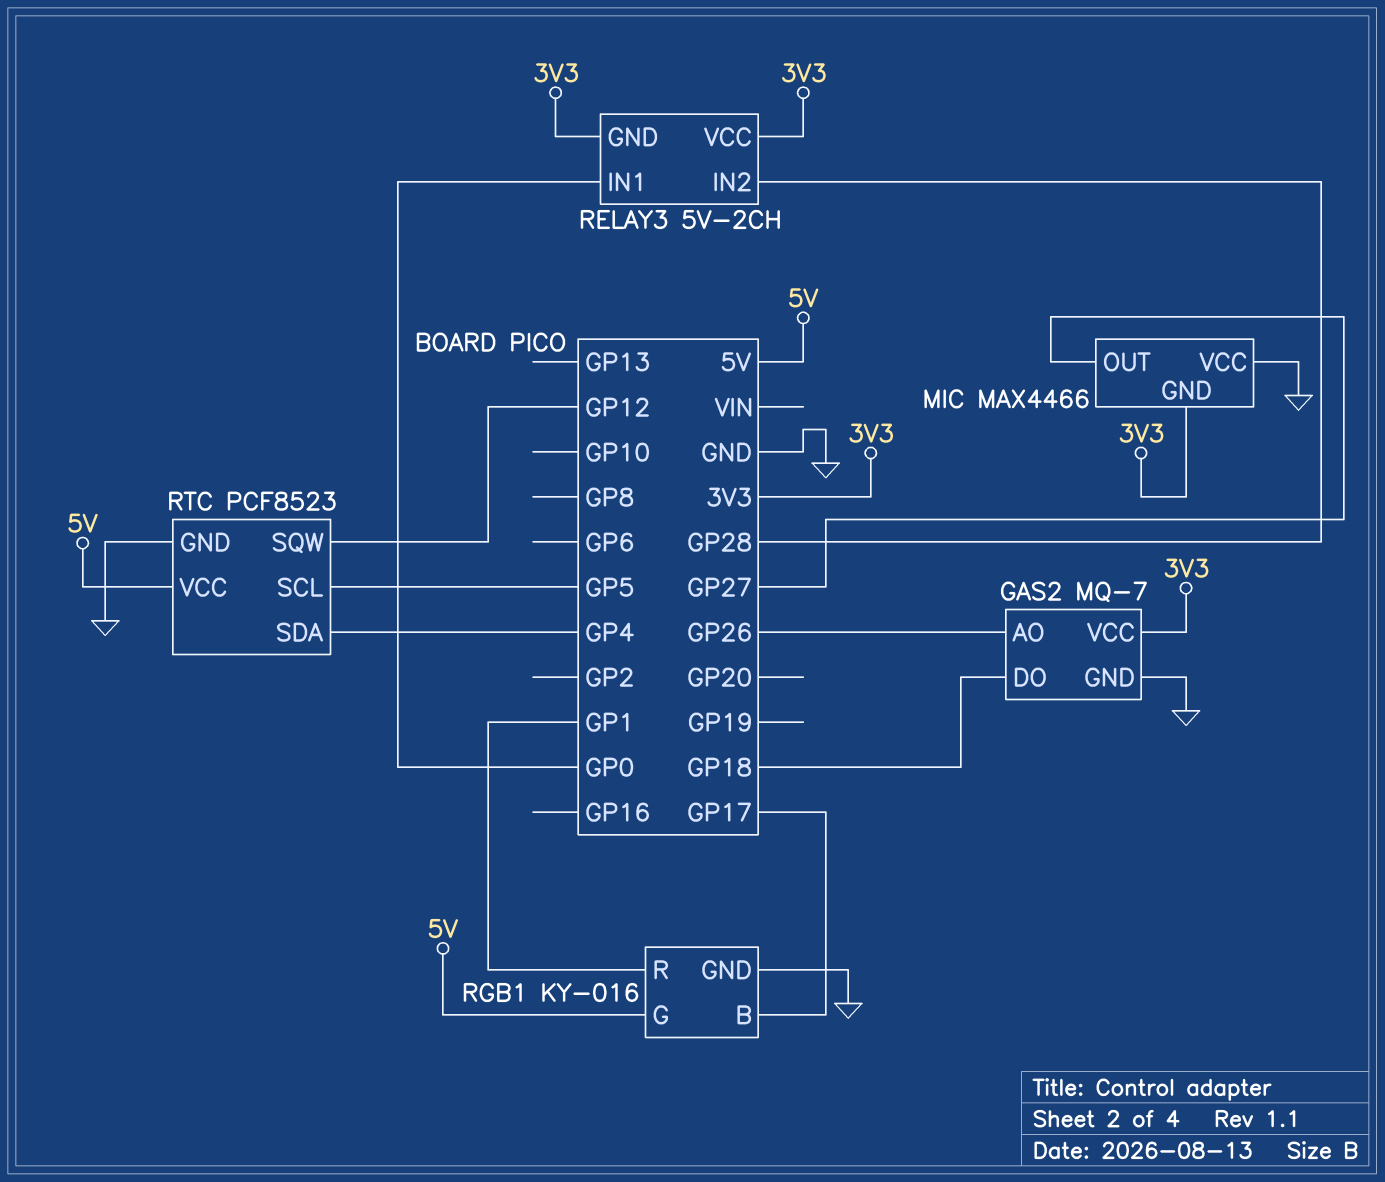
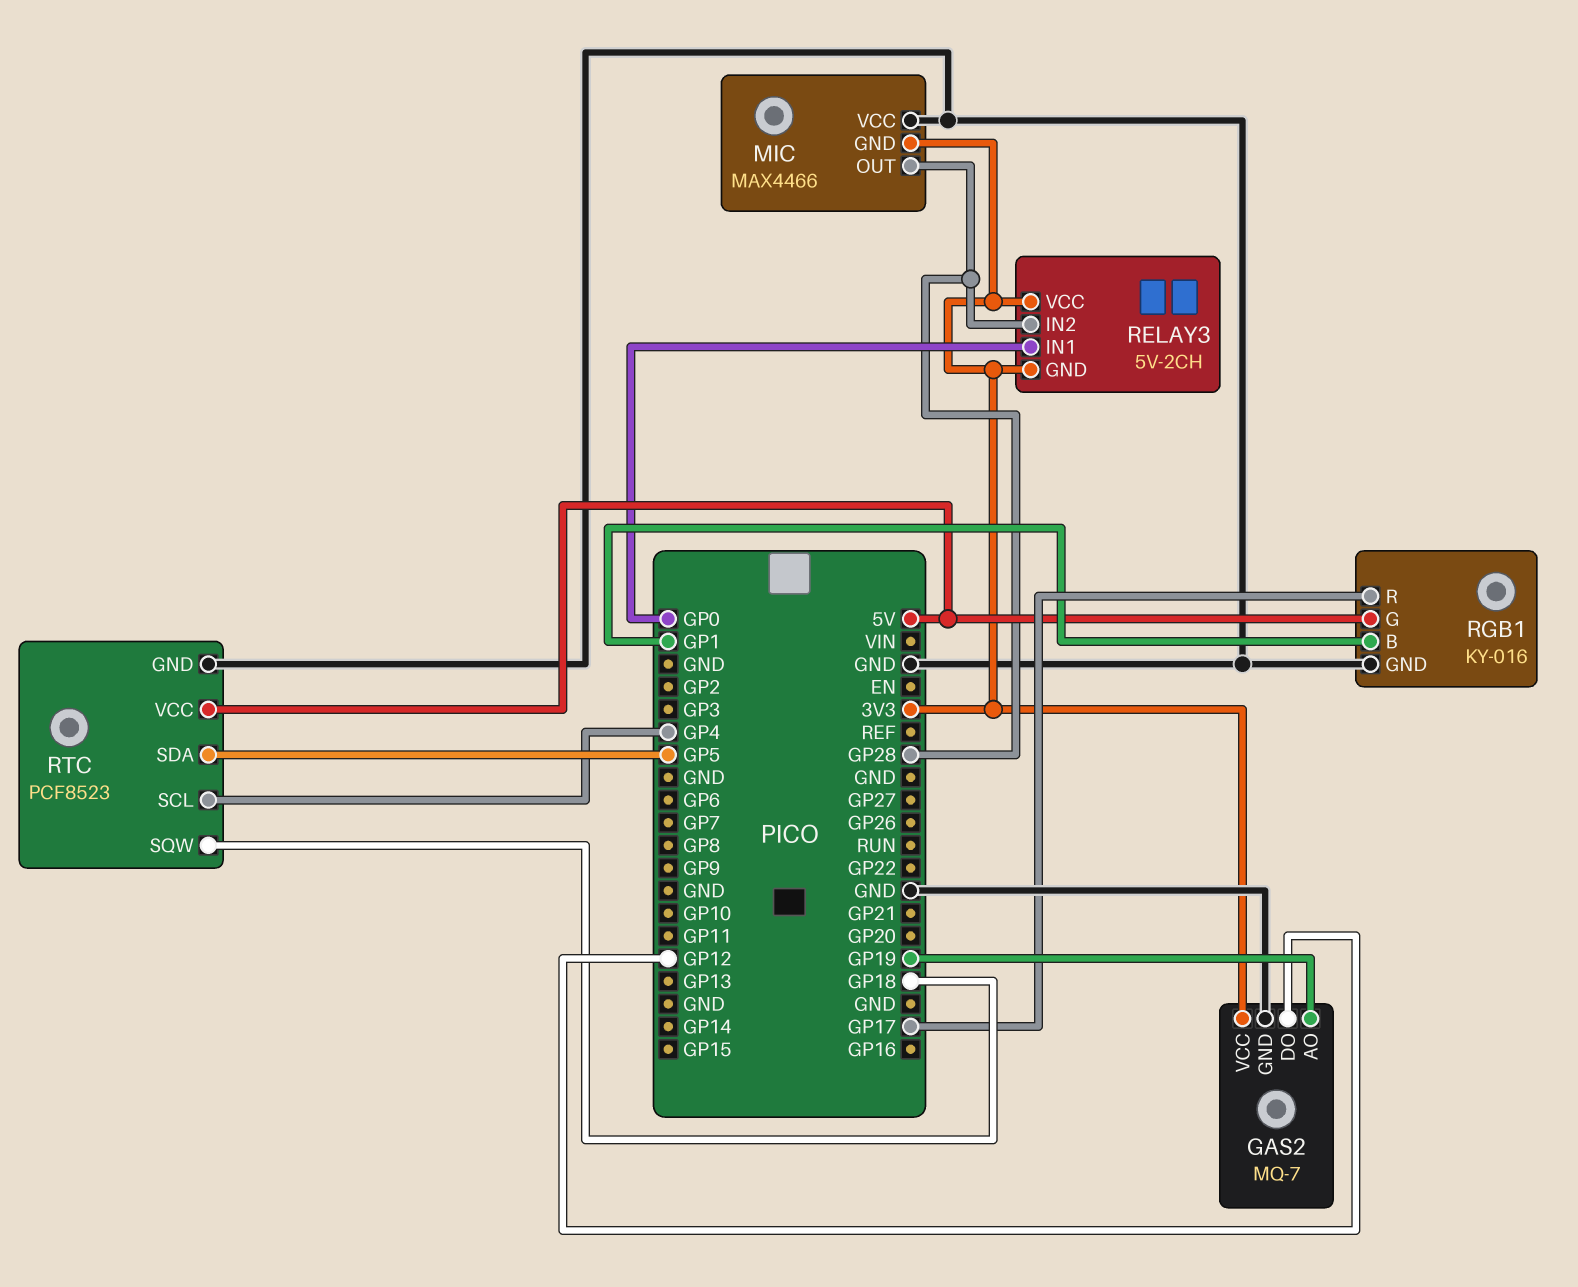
GAS2 pin AO: GP26 -> GP19
GAS2 pin DO: GP18 -> GP12
MIC pin OUT: GP27 -> GP28
RGB1 pin B: GP17 -> GP1
RGB1 pin R: GP1 -> GP17
RTC pin SCL: GP5 -> GP4
RTC pin SDA: GP4 -> GP5
RTC pin SQW: GP12 -> GP18

